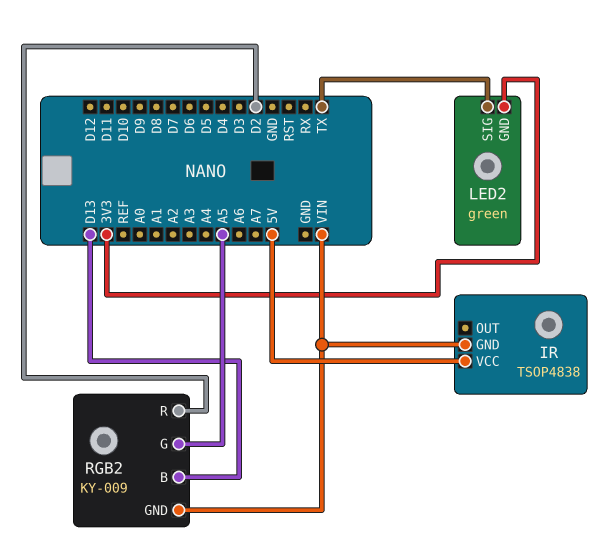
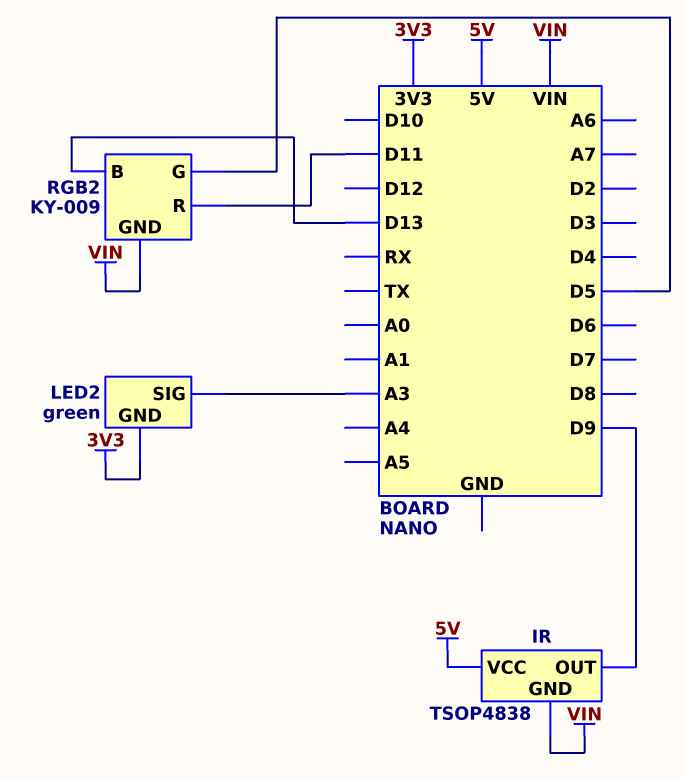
IR pin OUT: none -> D9
LED2 pin SIG: TX -> A3
RGB2 pin G: A5 -> D5
RGB2 pin R: D2 -> D11

